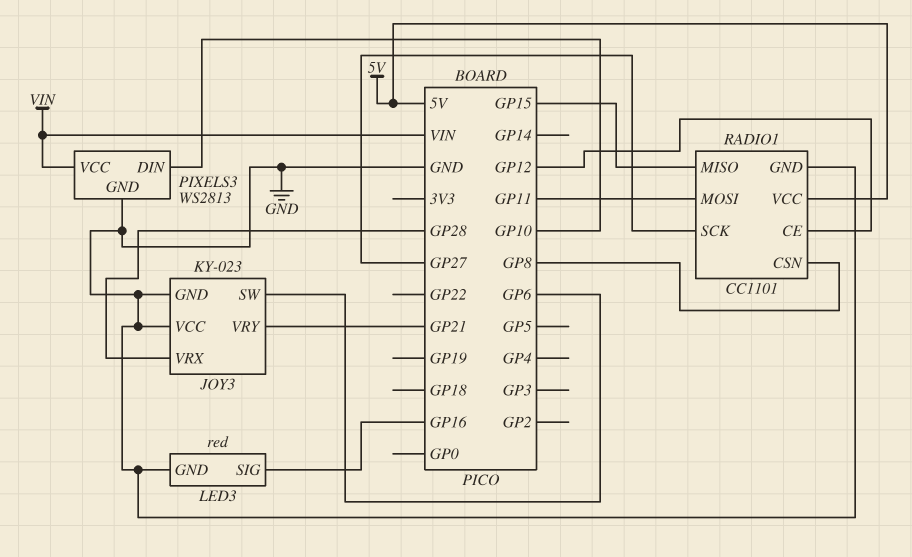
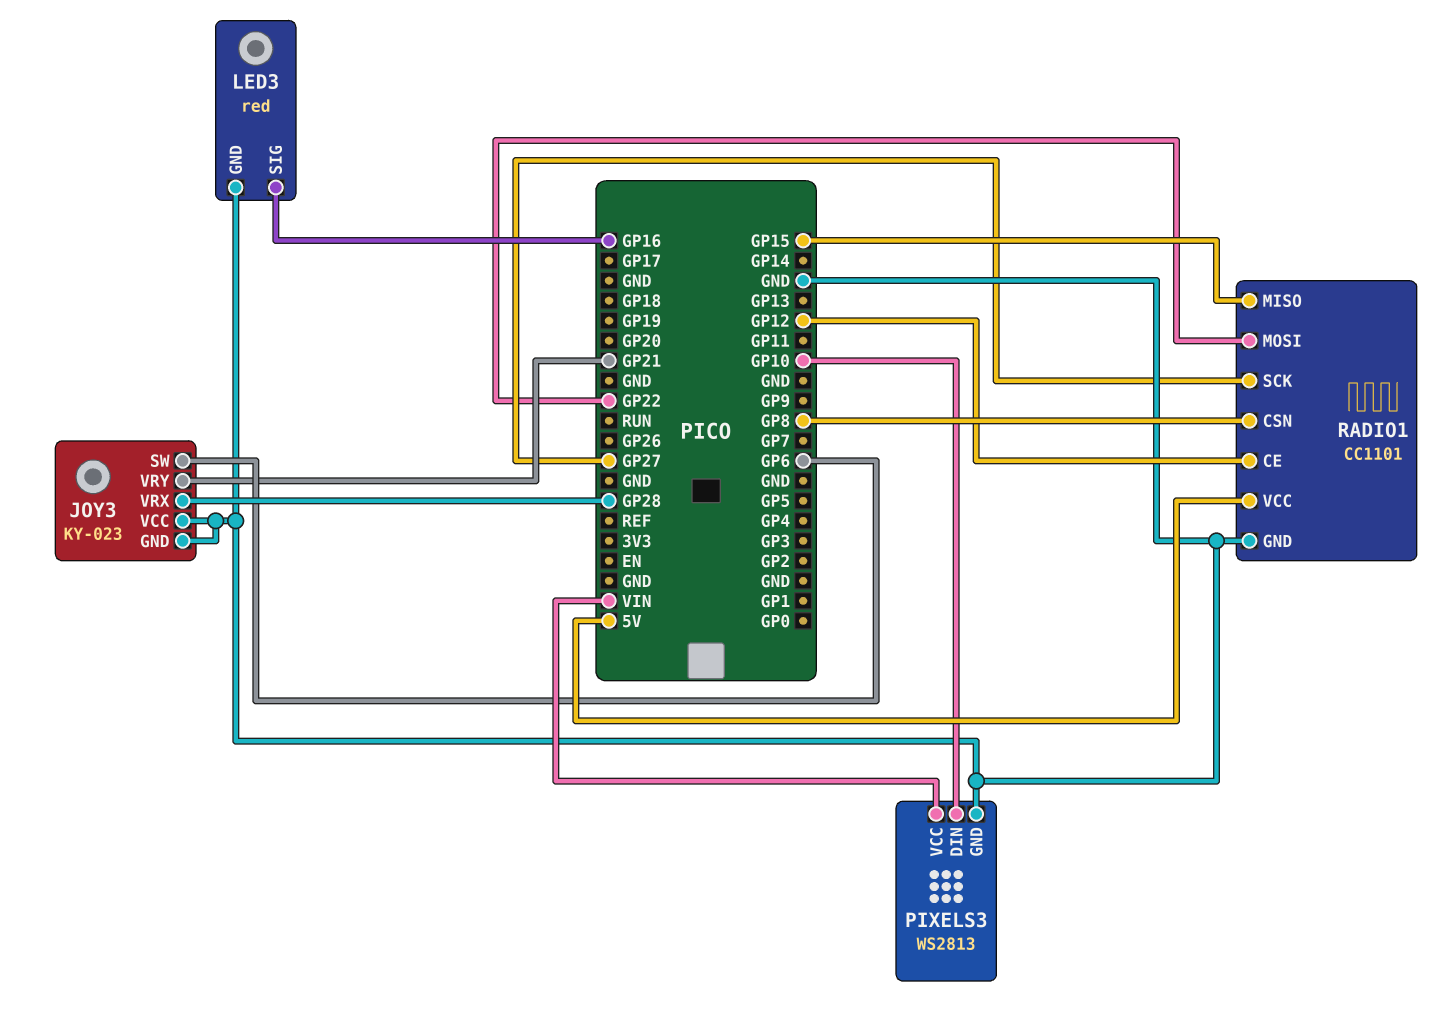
RADIO1 pin MOSI: GP11 -> GP22

